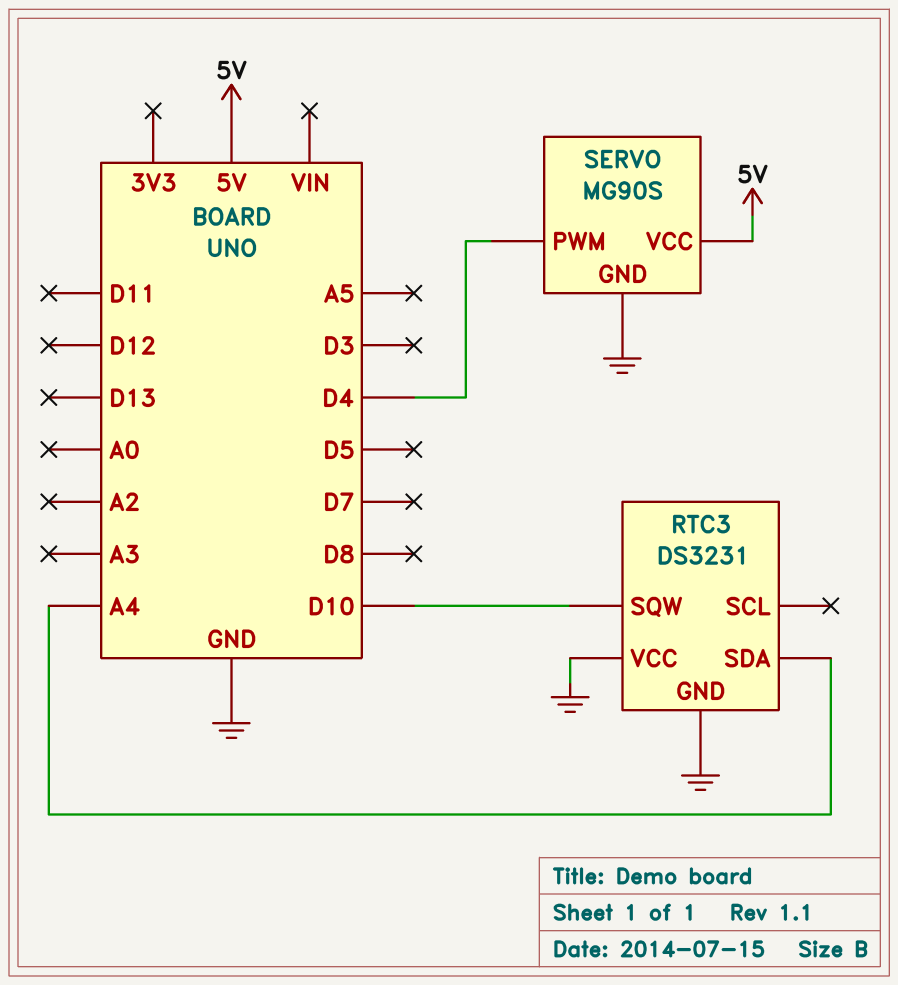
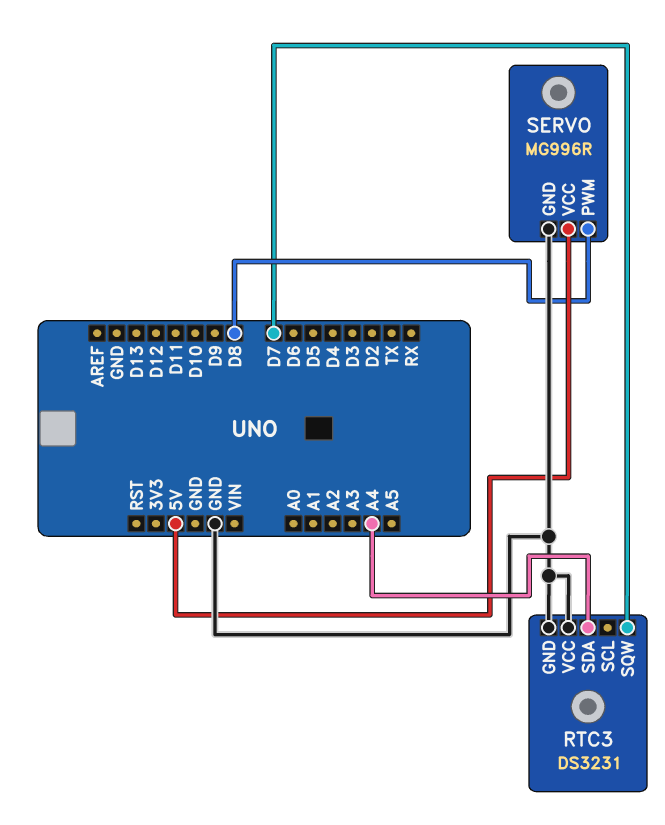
RTC3 pin SQW: D10 -> D7
SERVO: MG90S -> MG996R
SERVO pin PWM: D4 -> D8

